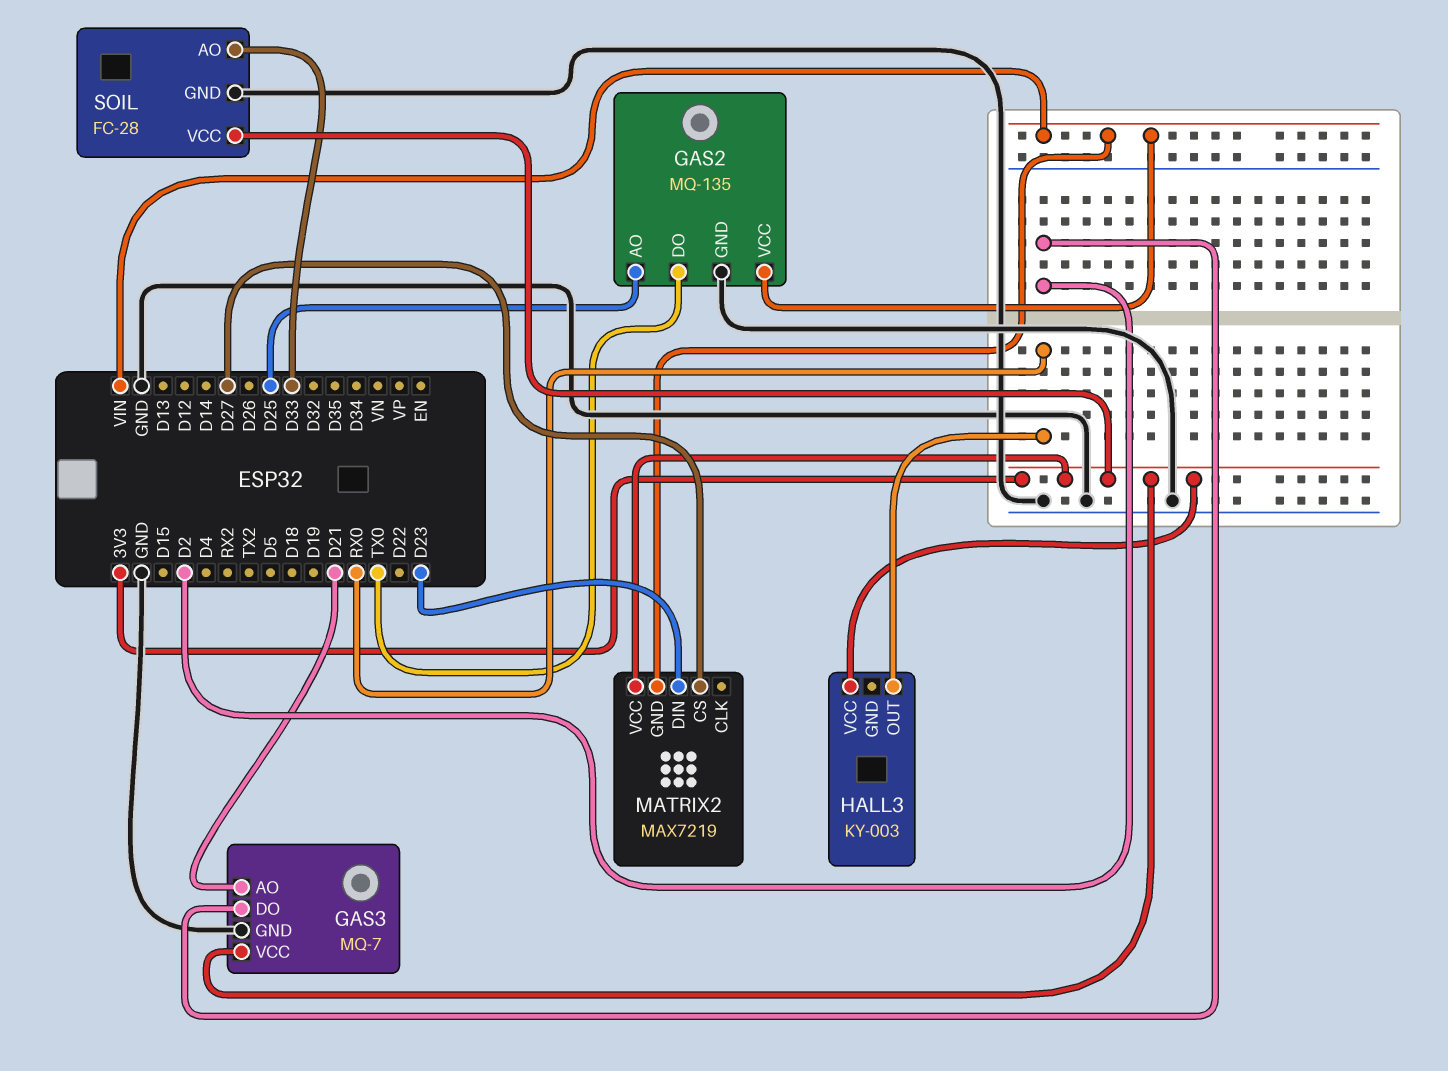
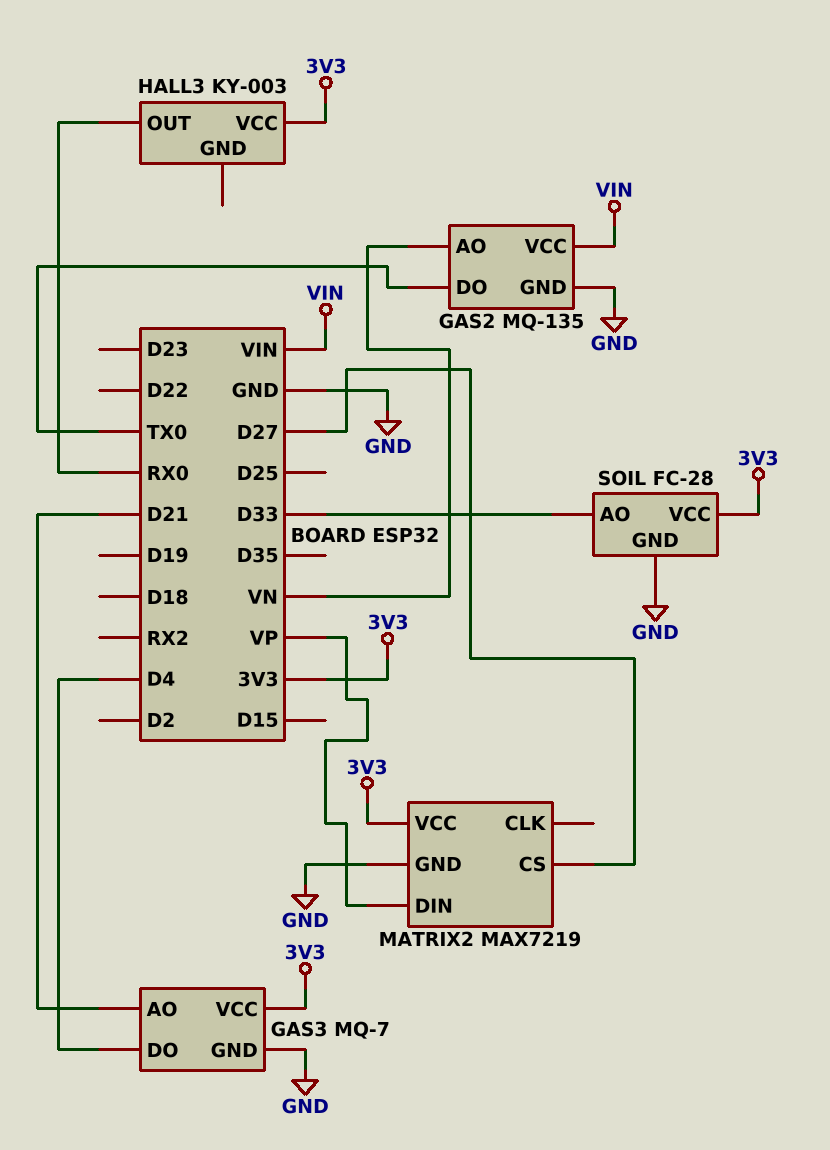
GAS2 pin AO: D25 -> VN
GAS3 pin DO: D2 -> D4
MATRIX2 pin DIN: D23 -> VP
MATRIX2 pin GND: VIN -> GND

